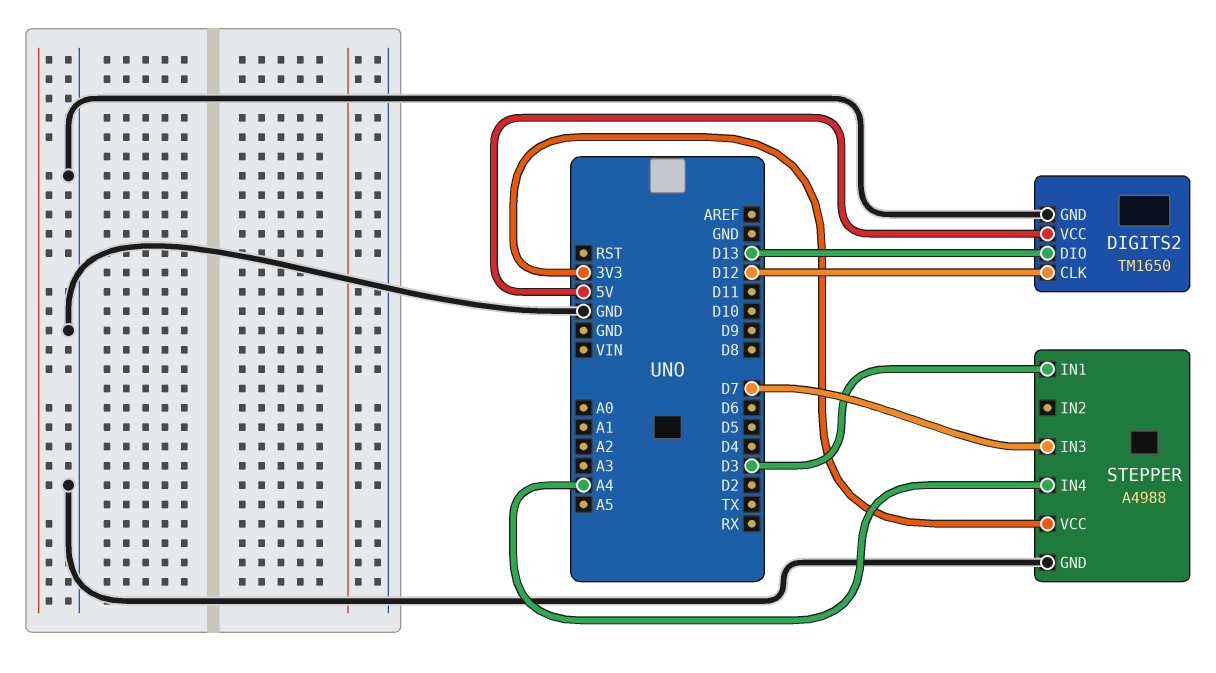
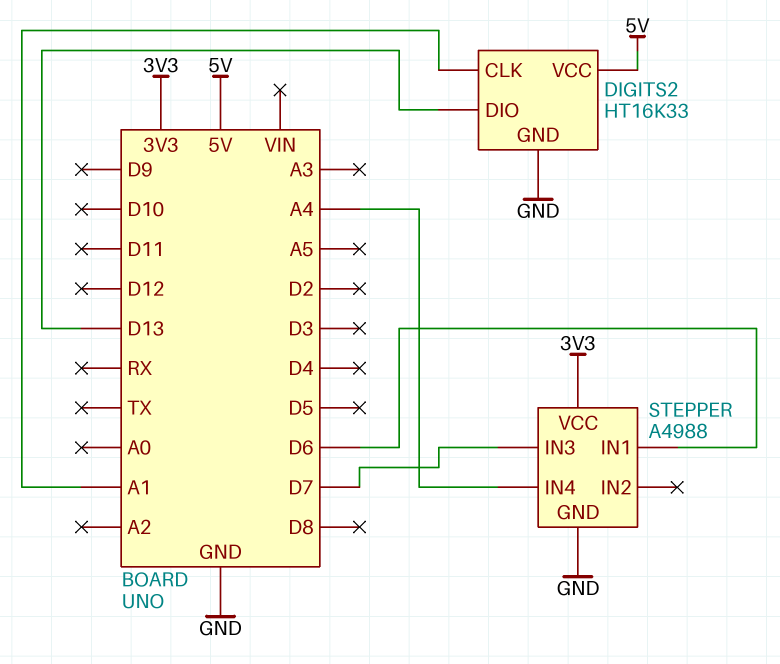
DIGITS2: TM1650 -> HT16K33
DIGITS2 pin CLK: D12 -> A1
STEPPER pin IN1: D3 -> D6

